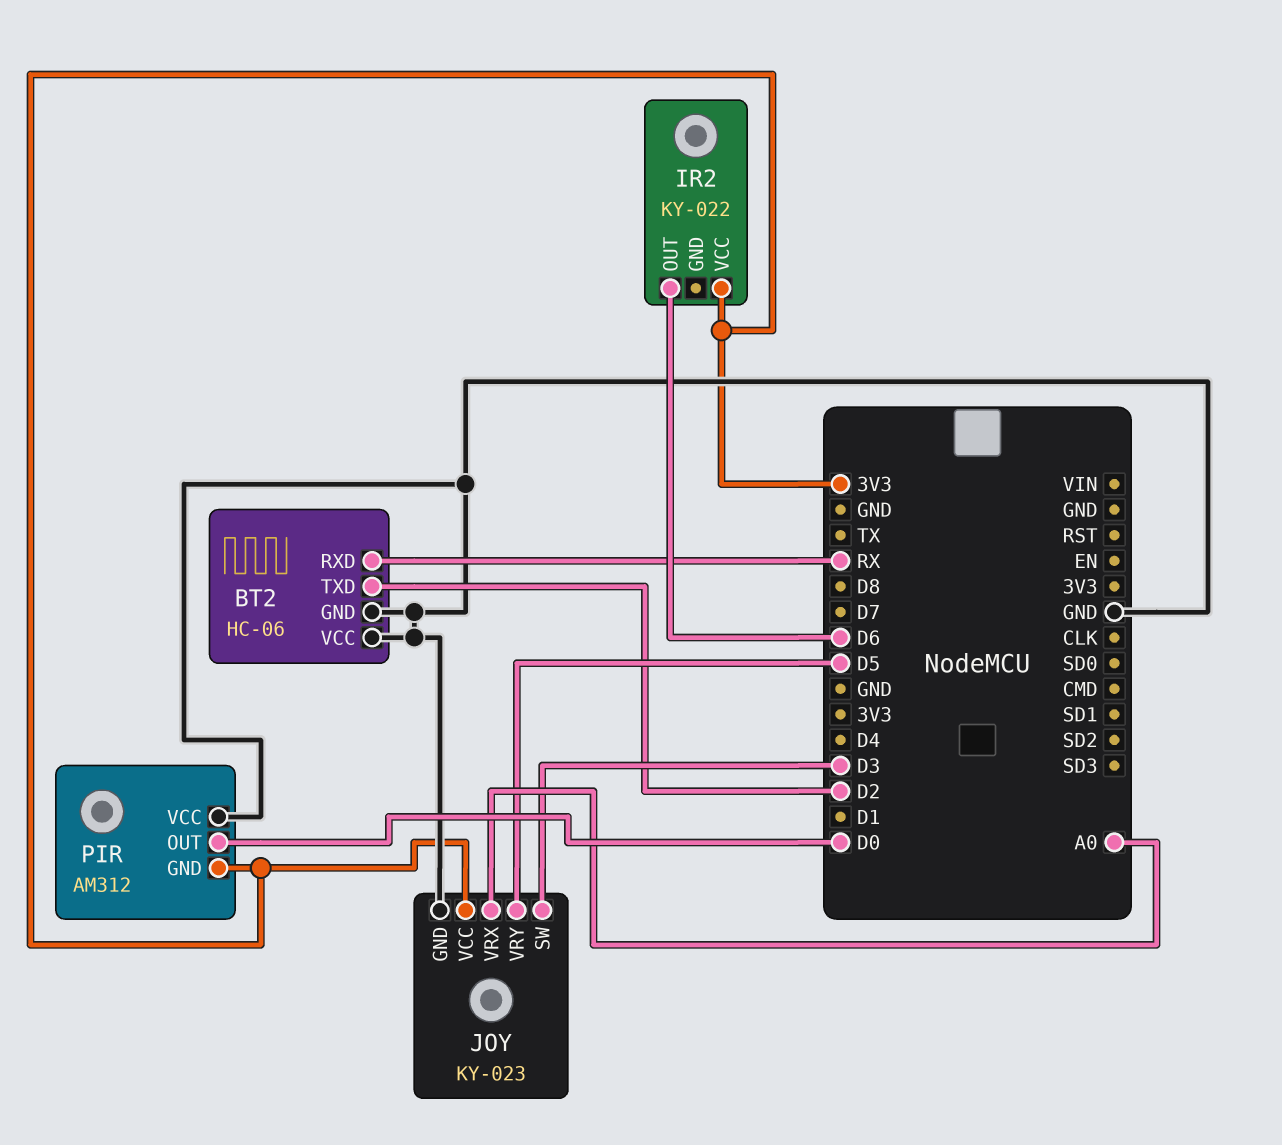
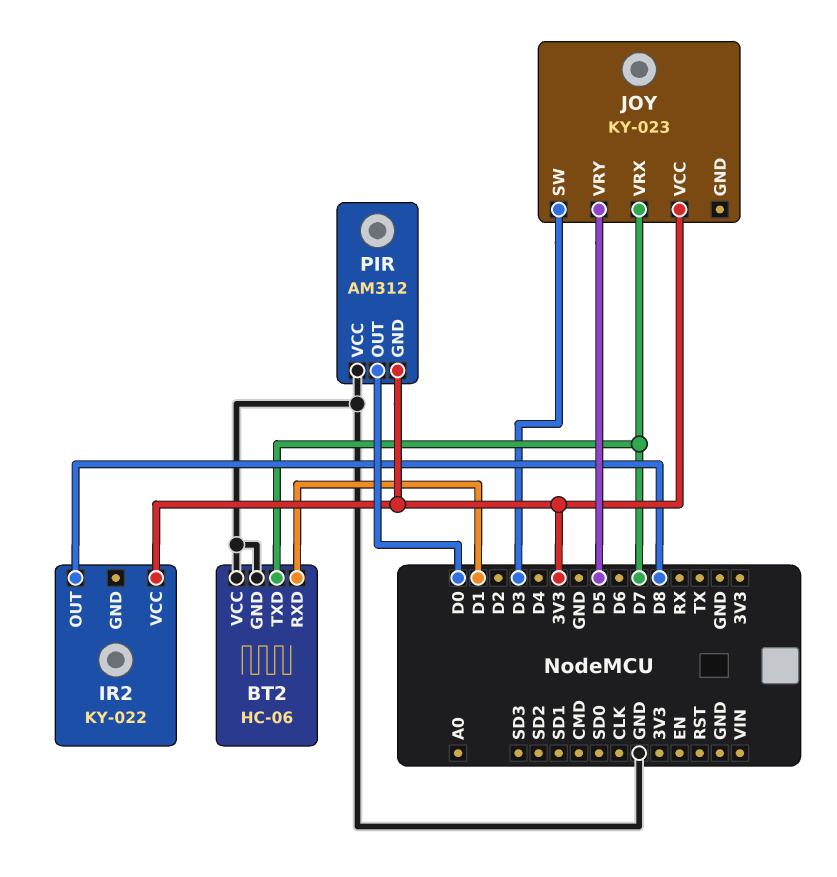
BT2 pin RXD: RX -> D1
BT2 pin TXD: D2 -> D7
IR2 pin OUT: D6 -> D8
JOY pin GND: GND -> none
JOY pin VRX: A0 -> D7

